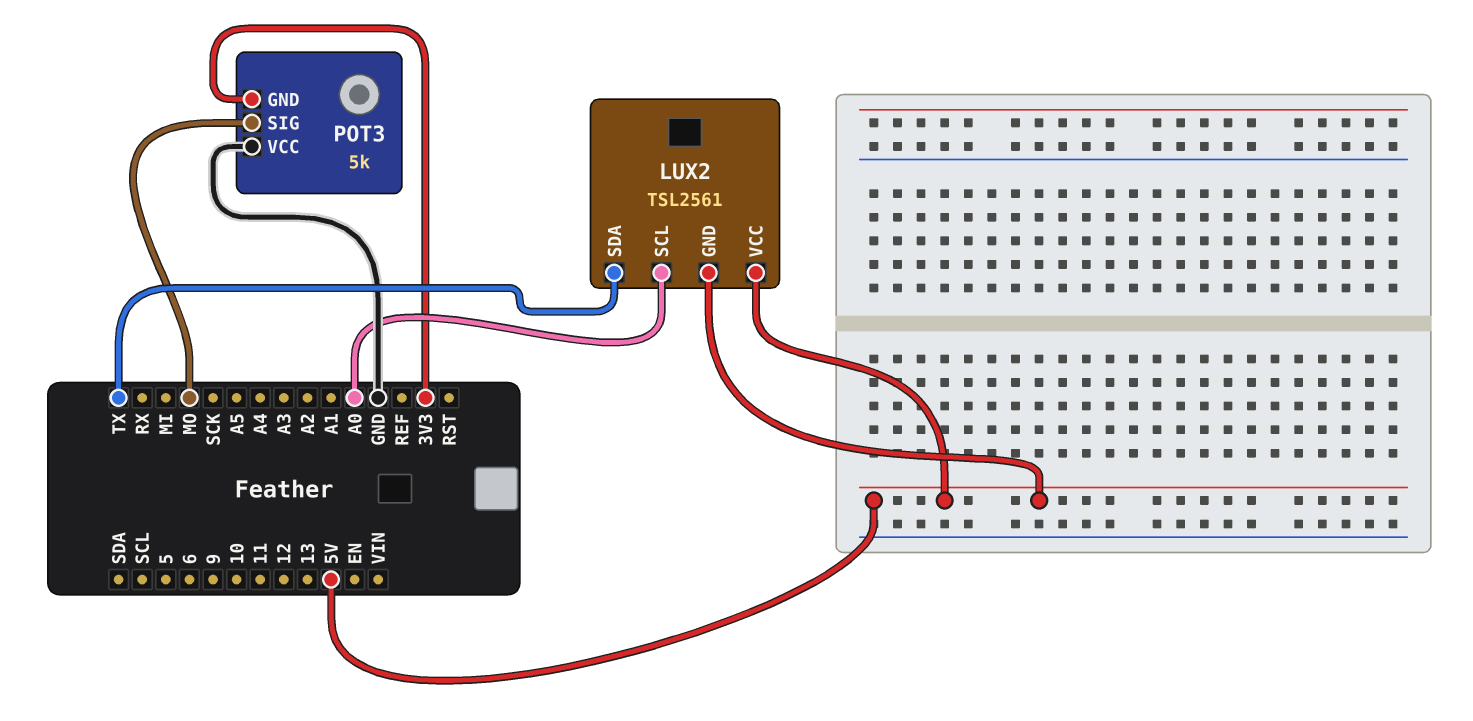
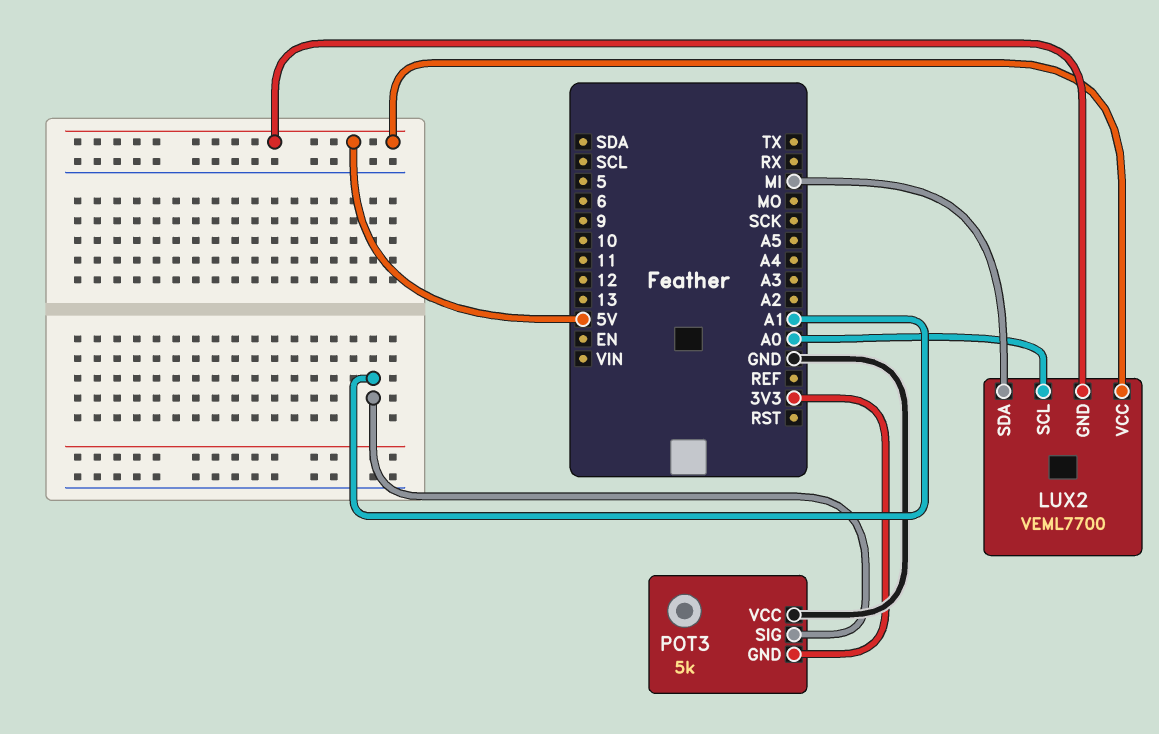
LUX2: TSL2561 -> VEML7700
LUX2 pin SDA: TX -> MI
POT3 pin SIG: MO -> A1

